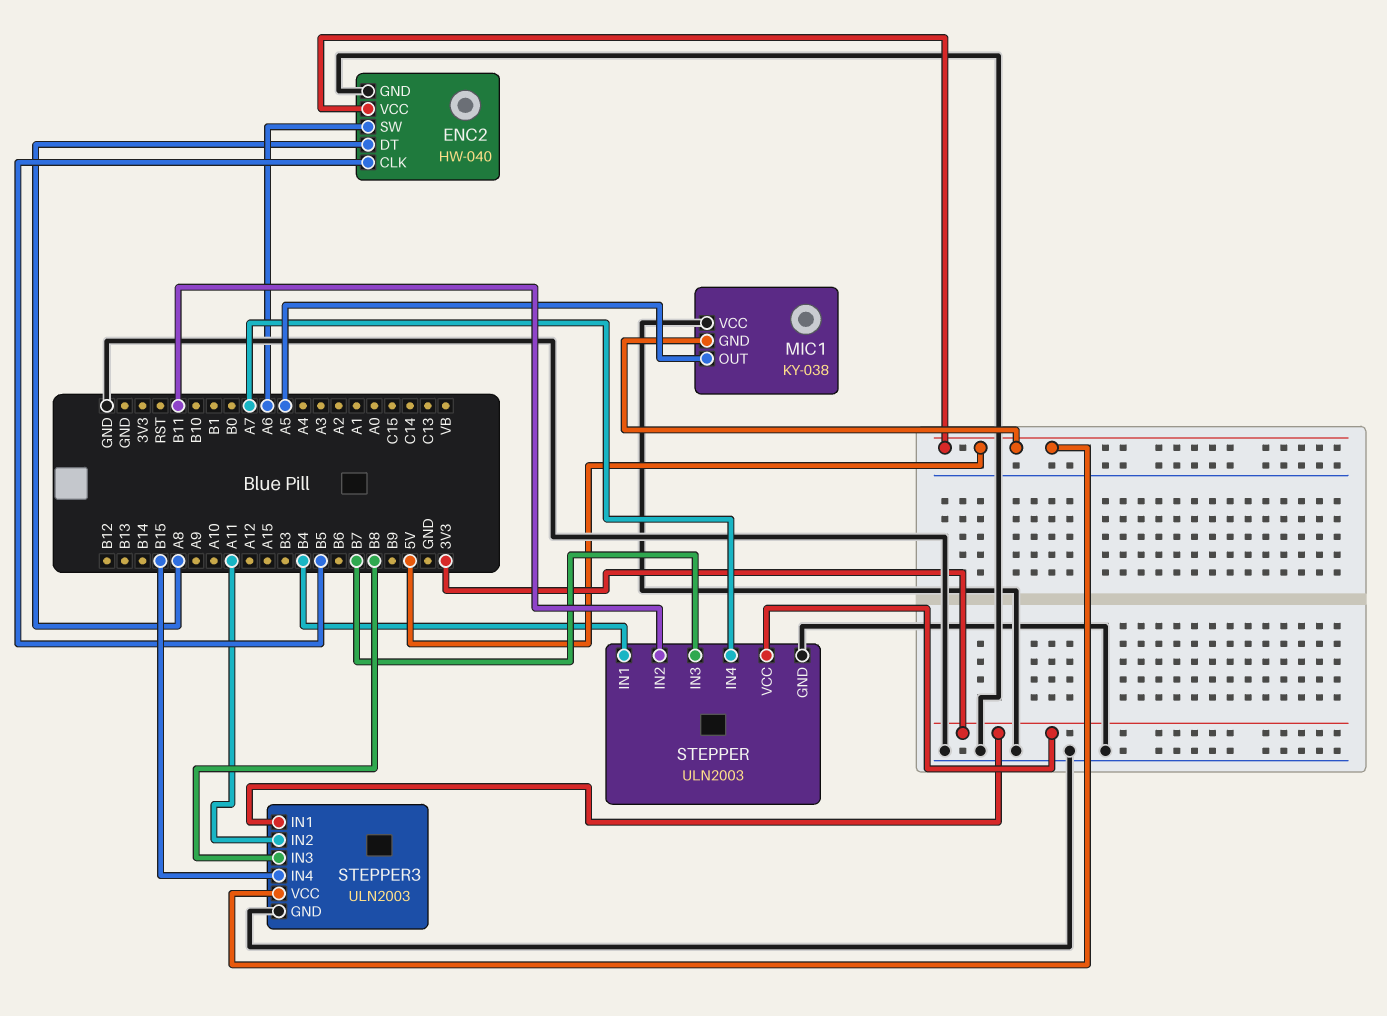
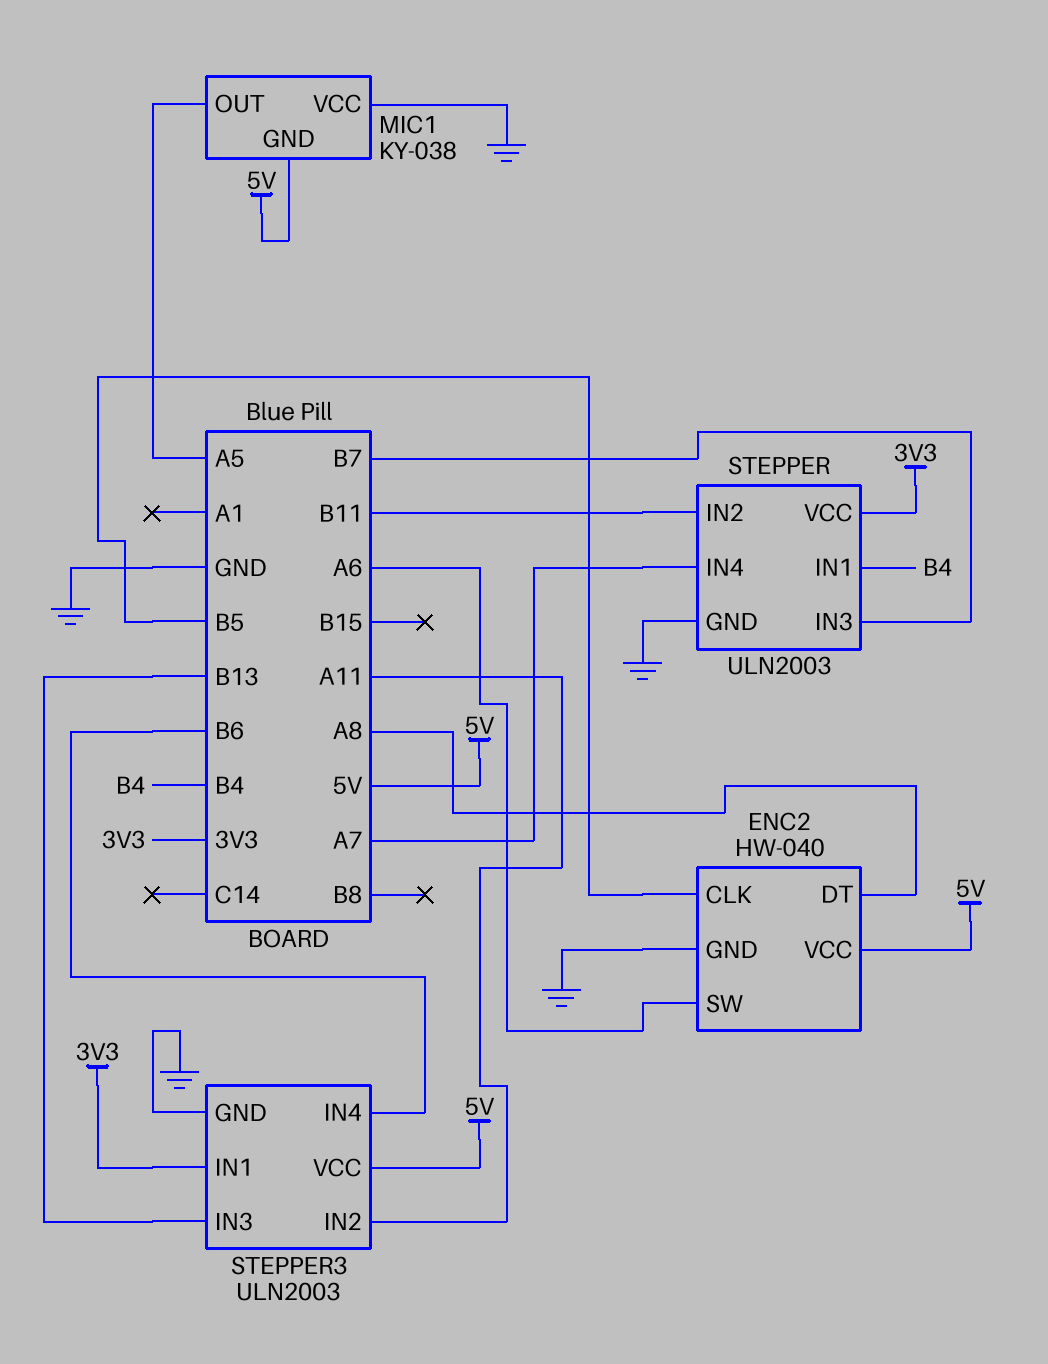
STEPPER3 pin IN3: B8 -> B13
STEPPER3 pin IN4: B15 -> B6

